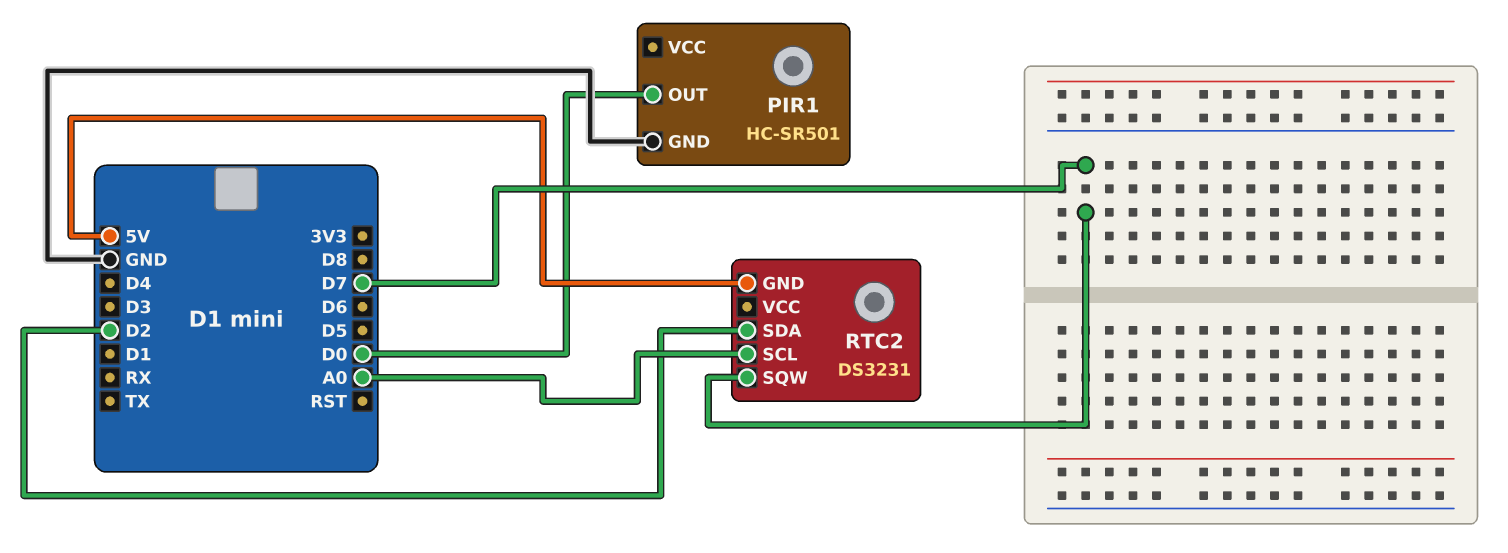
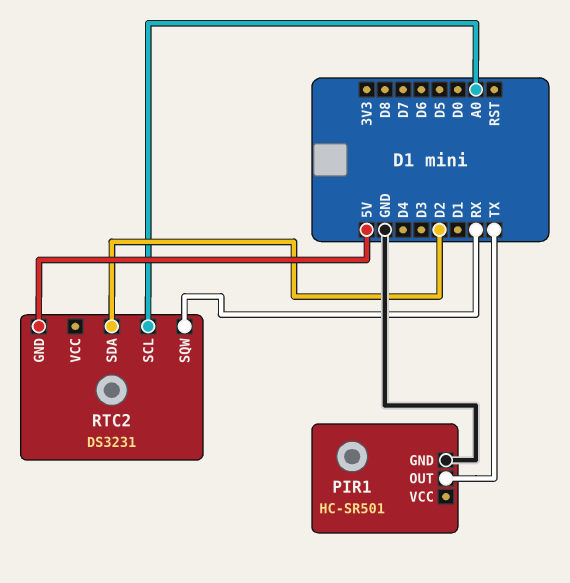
PIR1 pin OUT: D0 -> TX
RTC2 pin SQW: D7 -> RX

